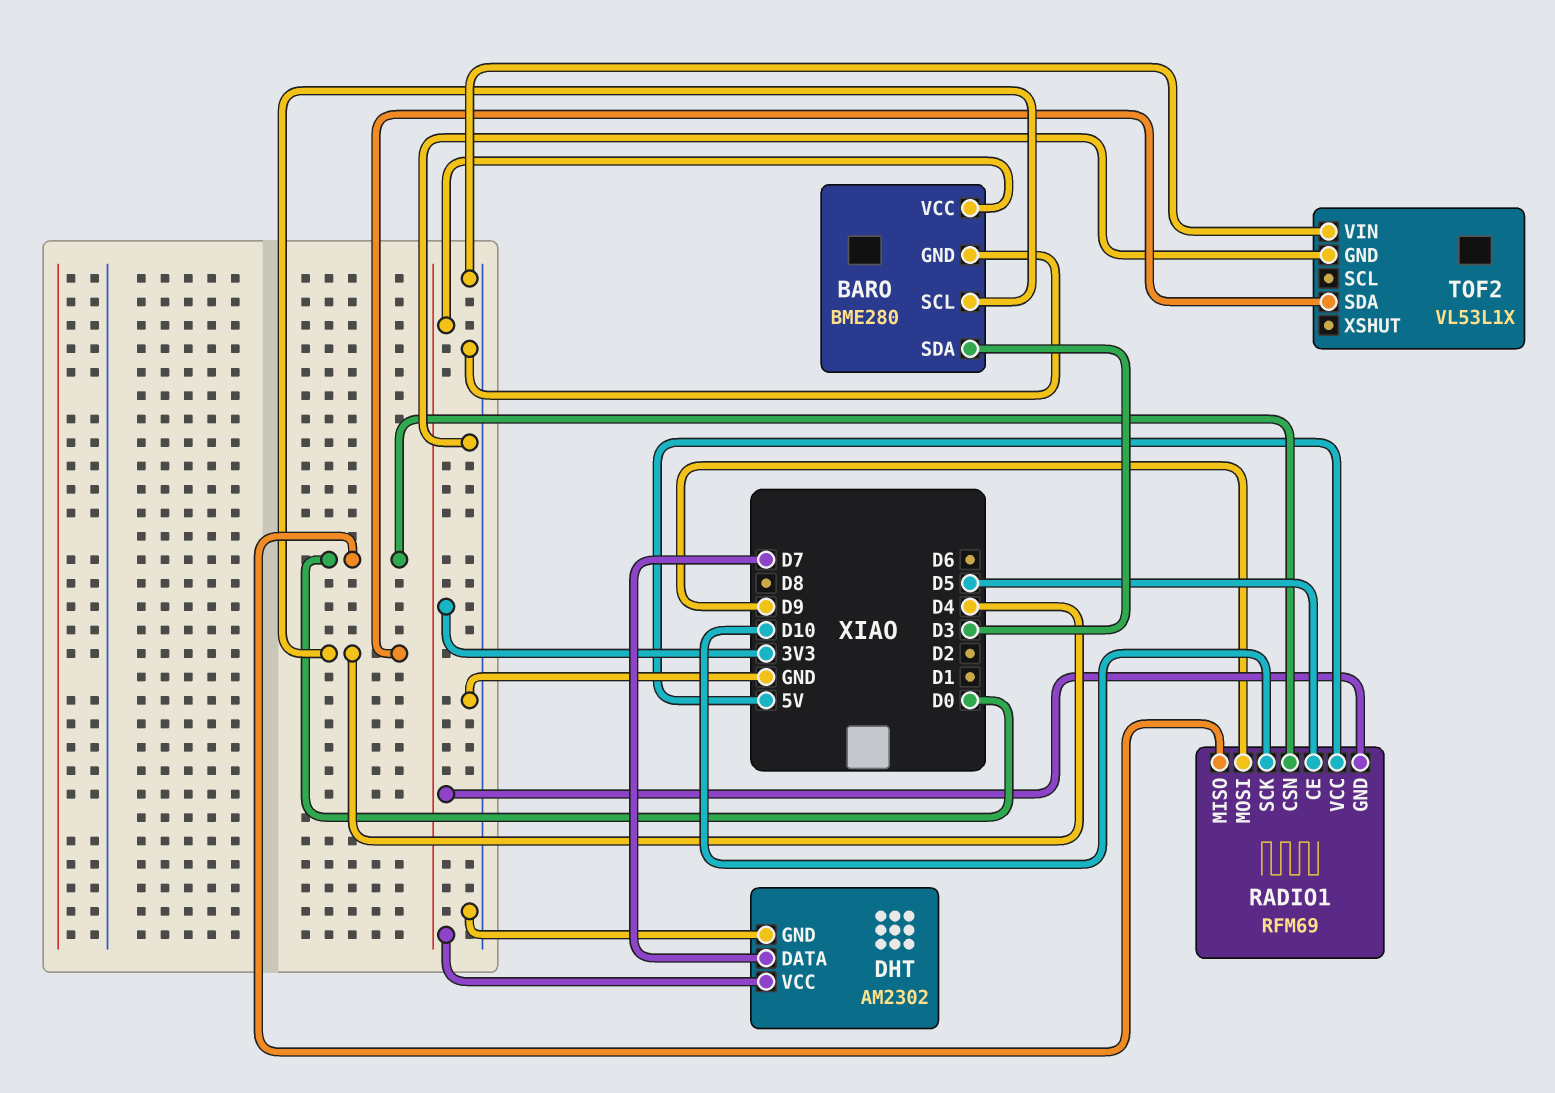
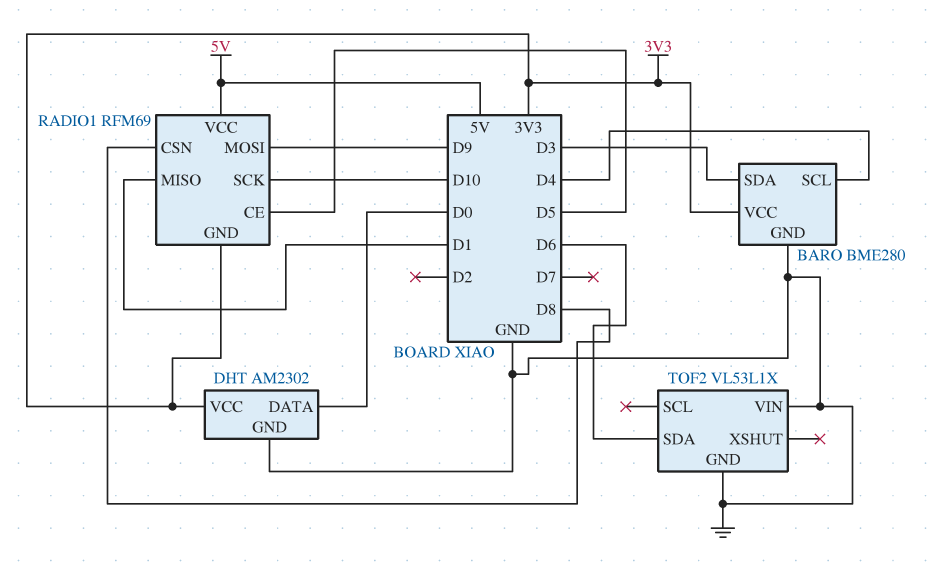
DHT pin DATA: D7 -> D0
RADIO1 pin CSN: D0 -> D8
RADIO1 pin MISO: D0 -> D1
TOF2 pin SDA: D4 -> D6

